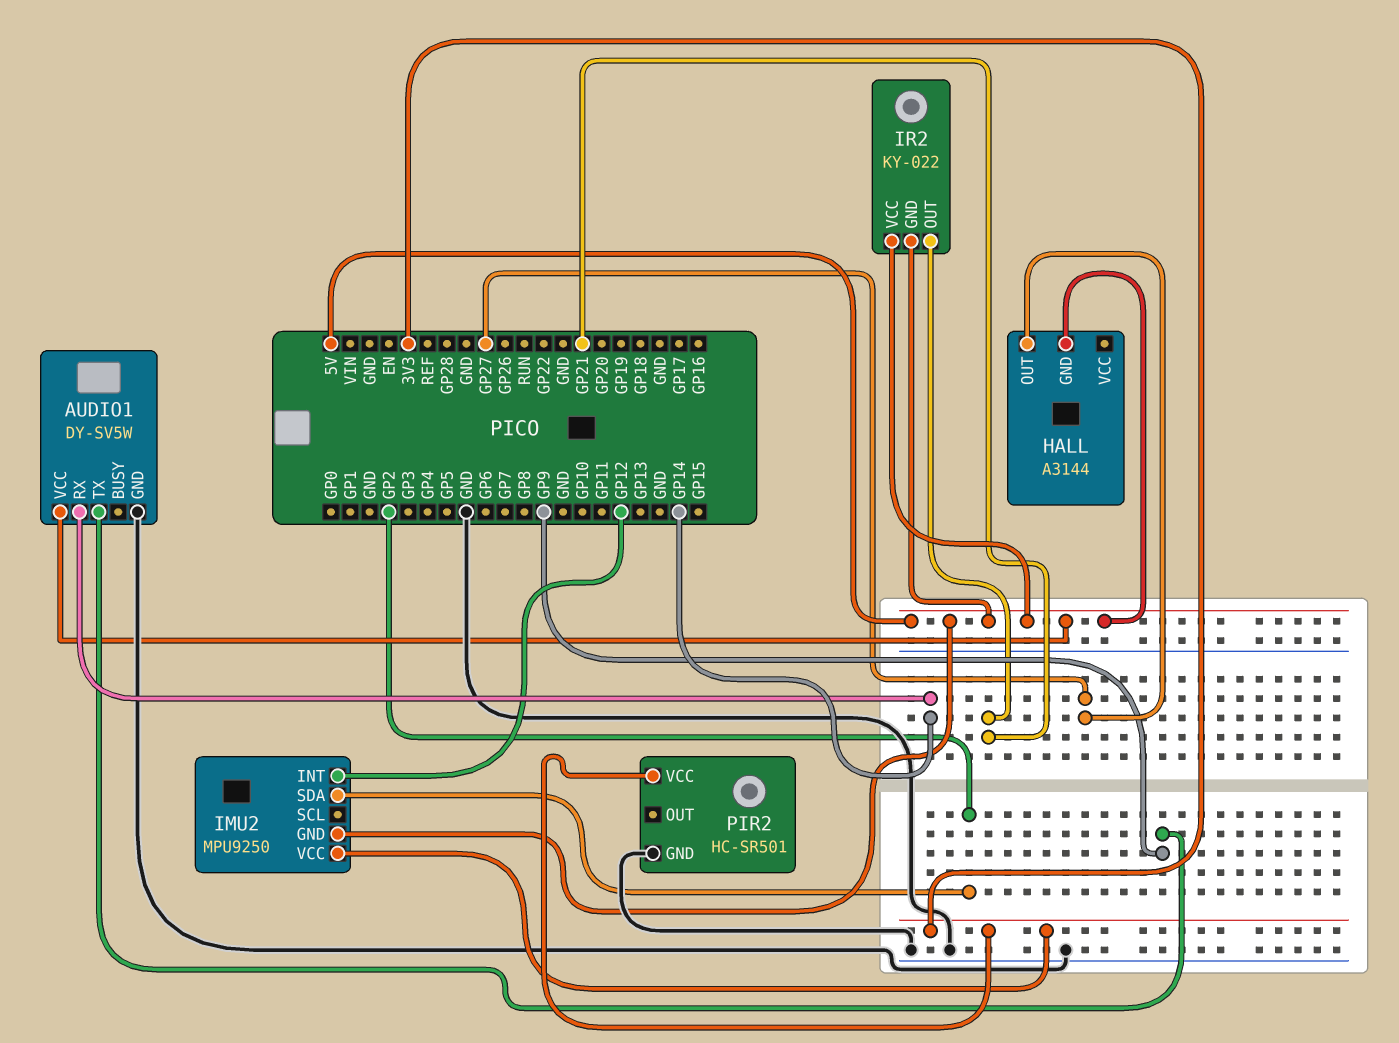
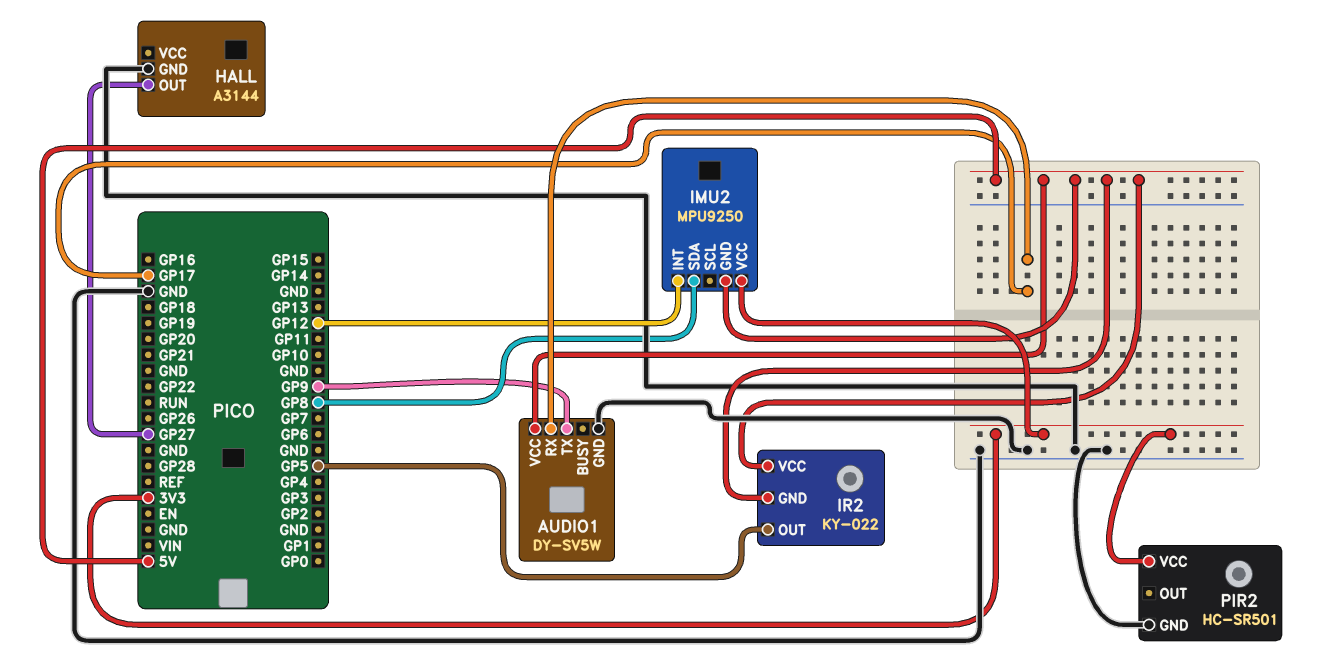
AUDIO1 pin RX: GP14 -> GP17
HALL pin GND: 5V -> GND
IMU2 pin SDA: GP2 -> GP8
IR2 pin OUT: GP21 -> GP5

